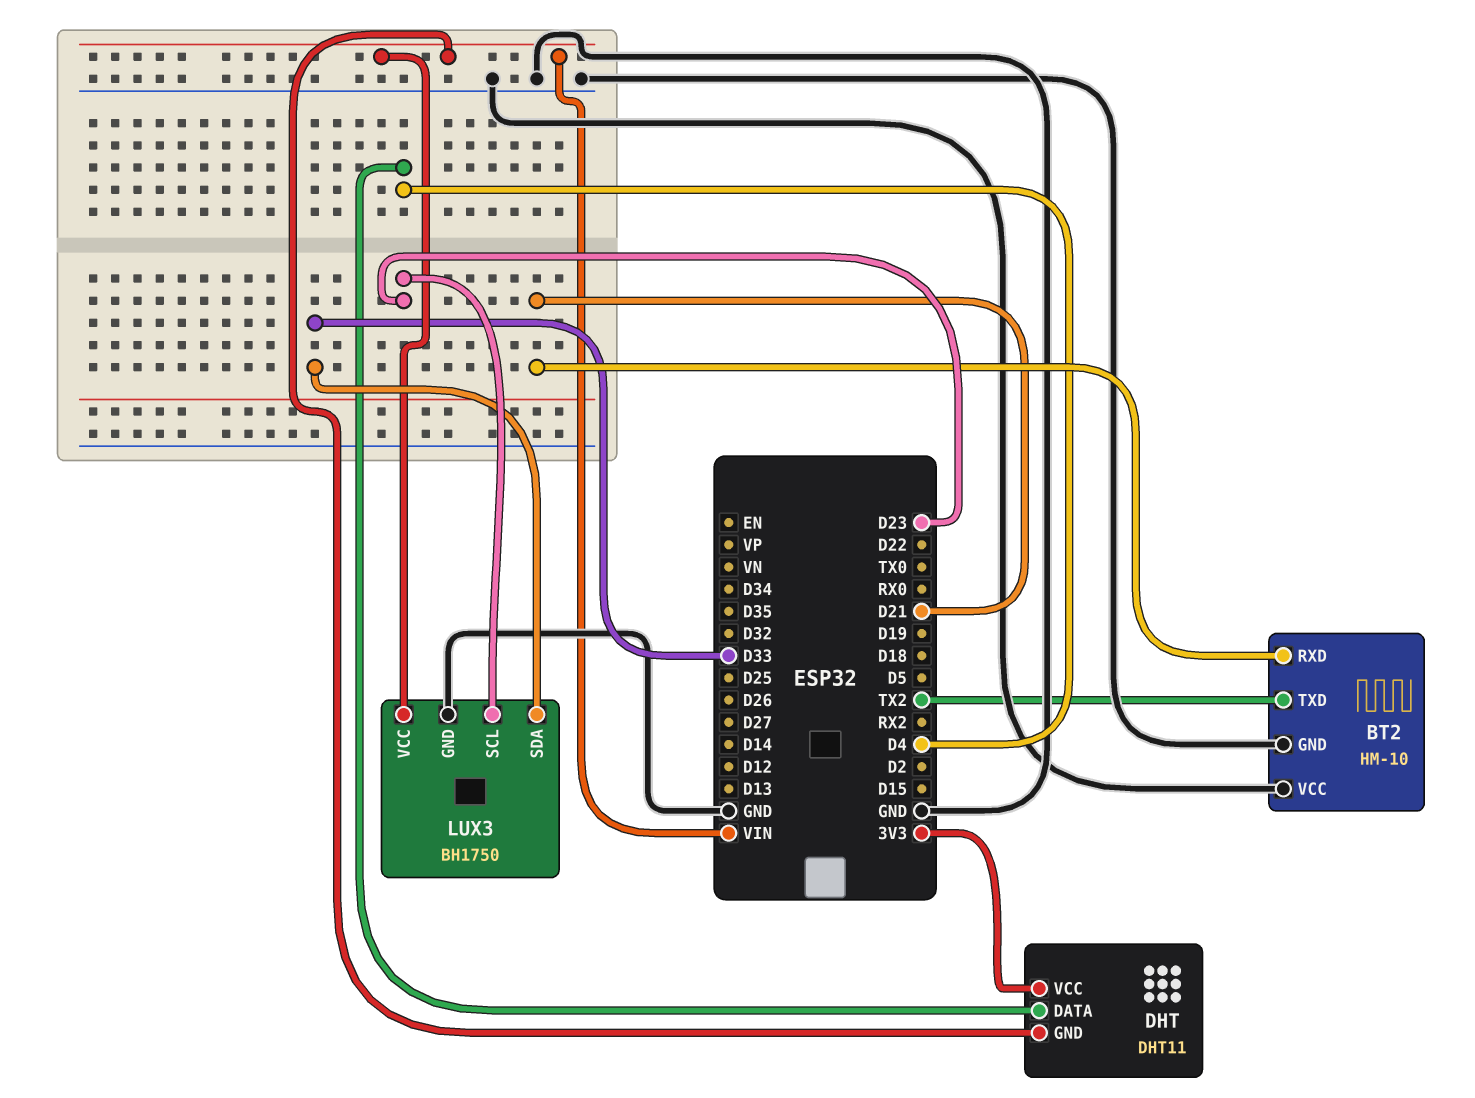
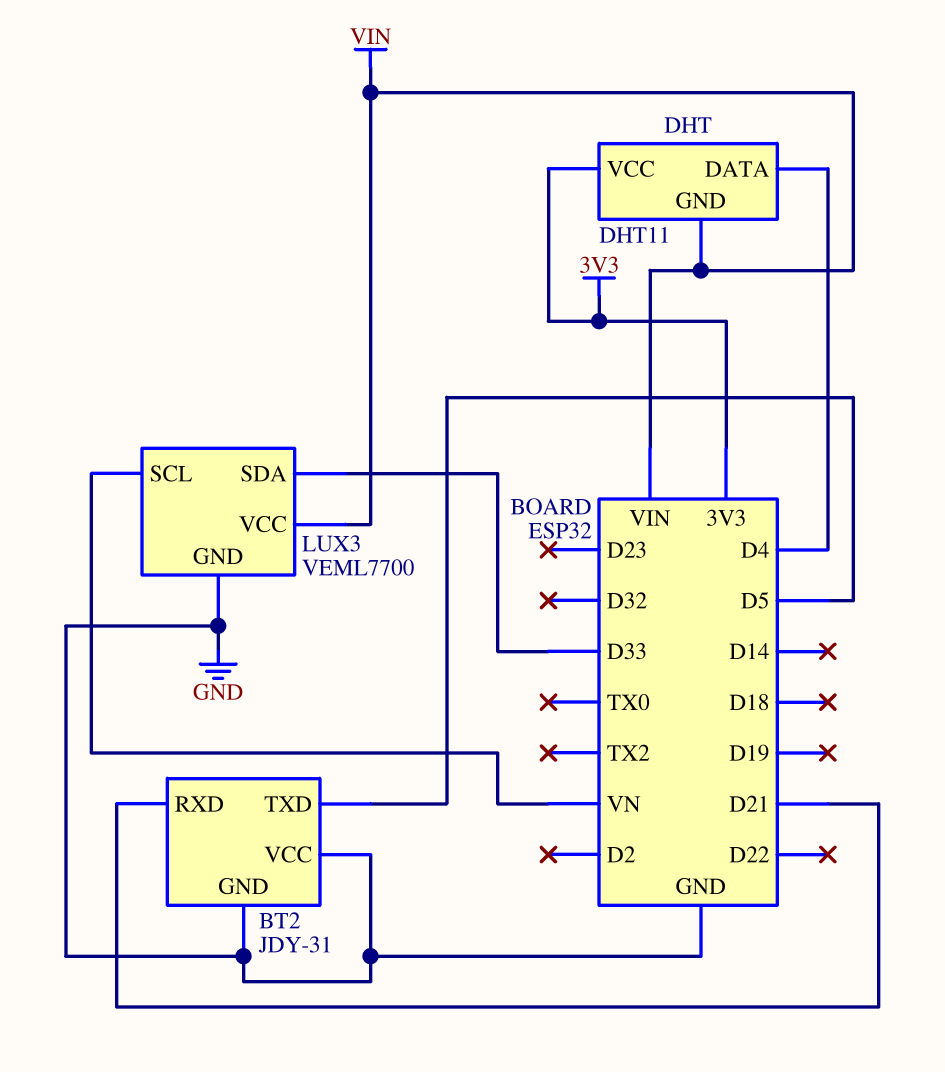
BT2: HM-10 -> JDY-31
BT2 pin TXD: TX2 -> D5
LUX3: BH1750 -> VEML7700
LUX3 pin SCL: D23 -> VN

